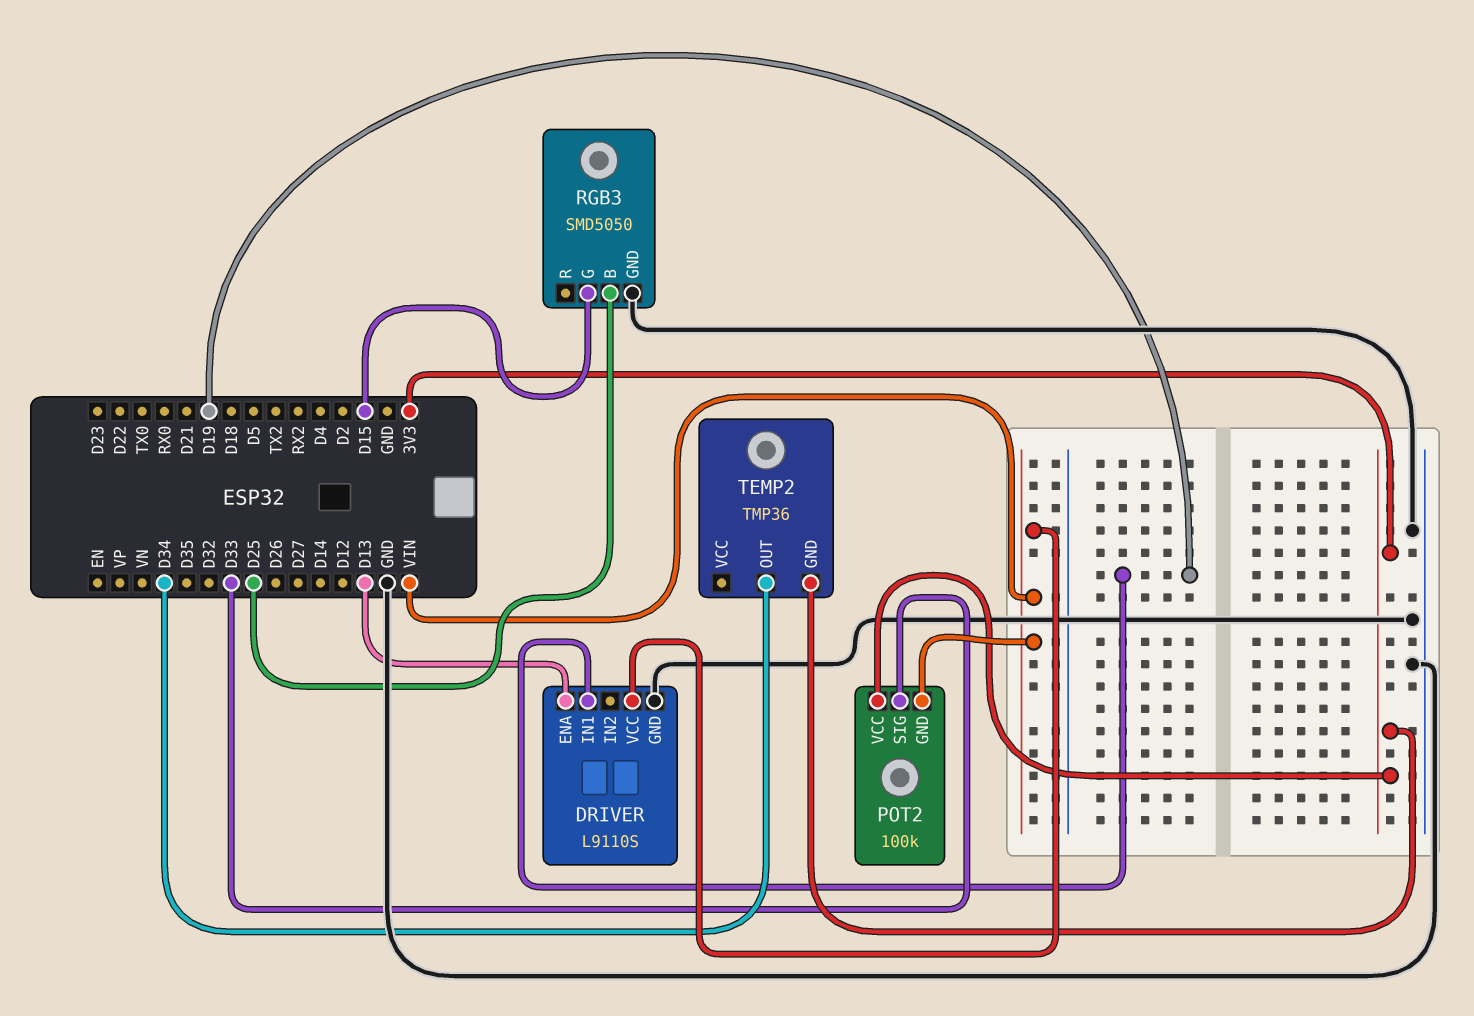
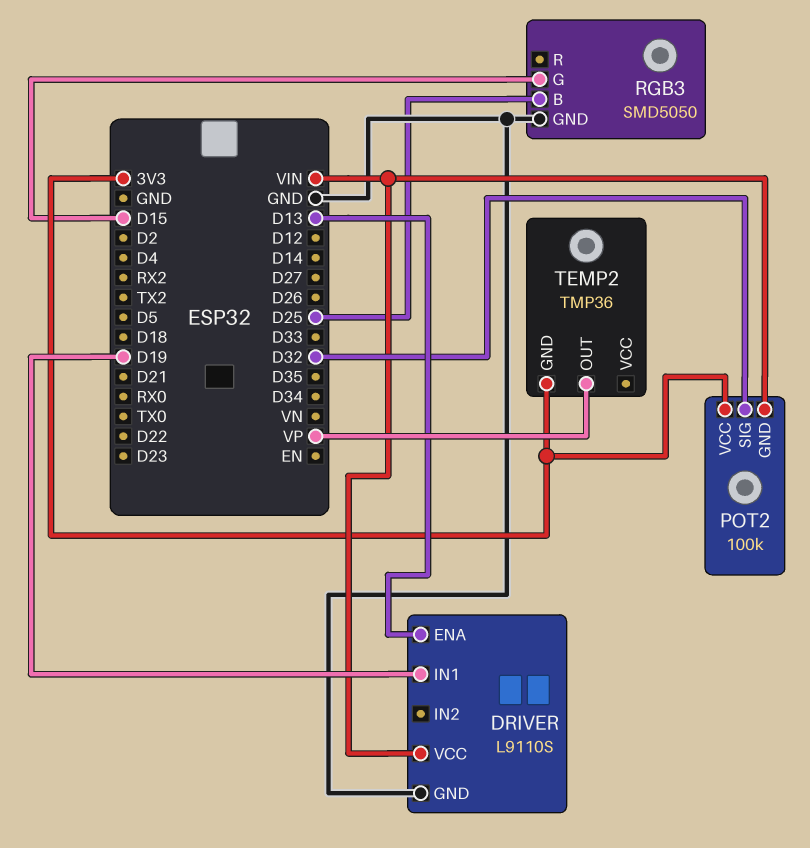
POT2 pin SIG: D33 -> D32
TEMP2 pin OUT: D34 -> VP

